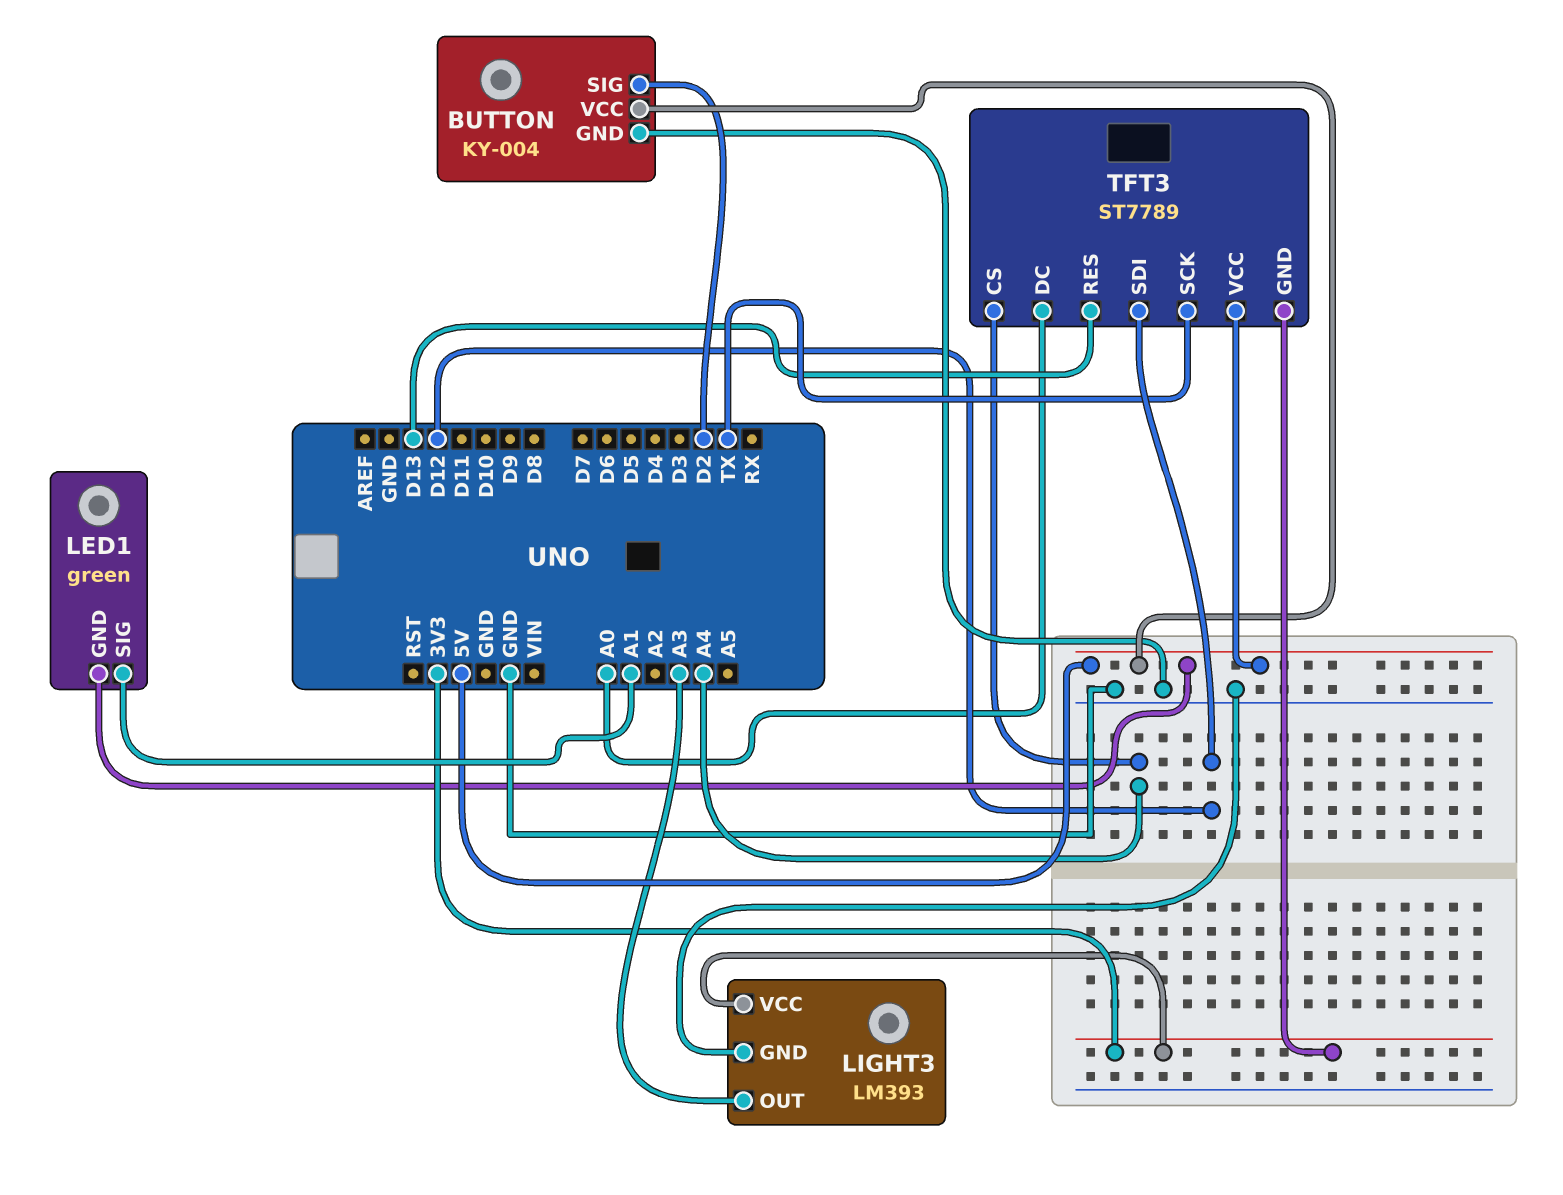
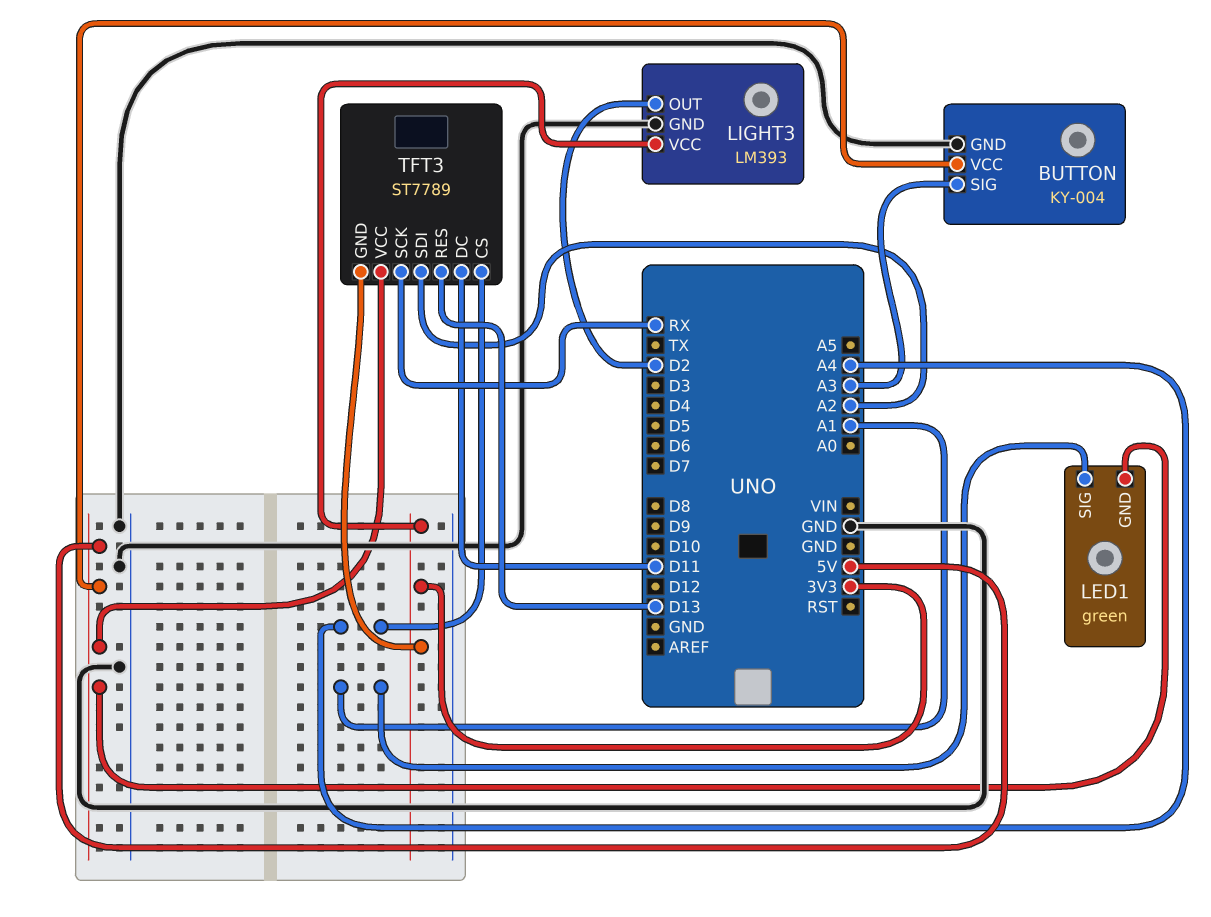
BUTTON pin SIG: D2 -> A3
LIGHT3 pin OUT: A3 -> D2
TFT3 pin DC: A0 -> D11
TFT3 pin SCK: TX -> RX
TFT3 pin SDI: D12 -> A2

